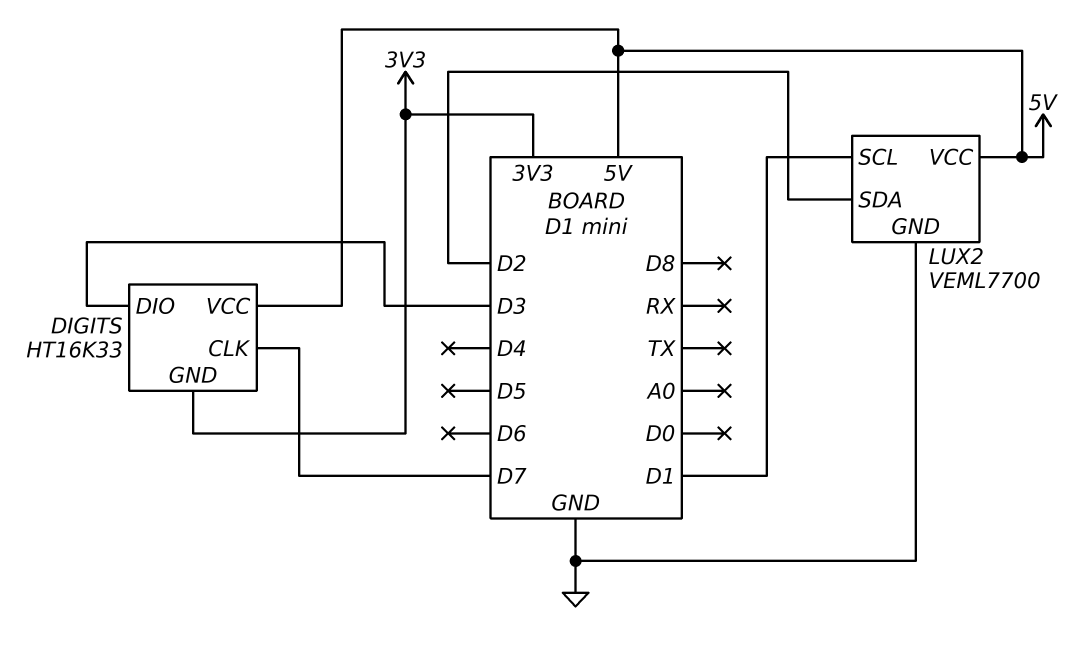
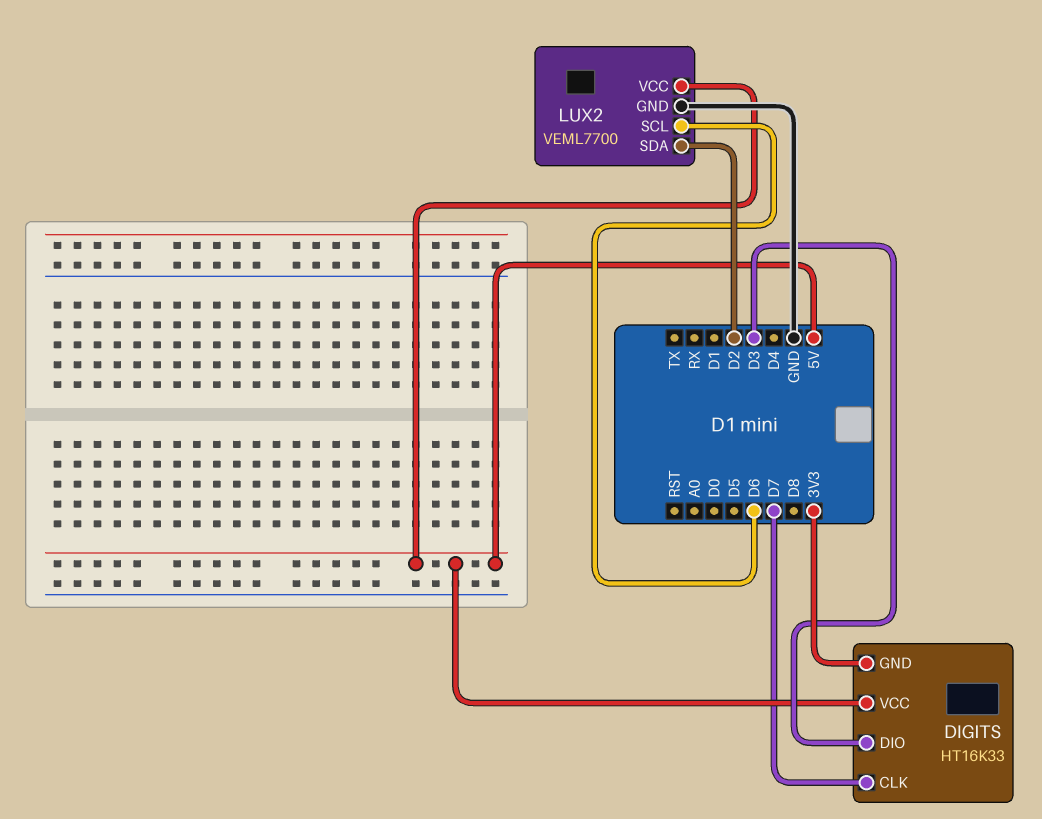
LUX2 pin SCL: D1 -> D6

